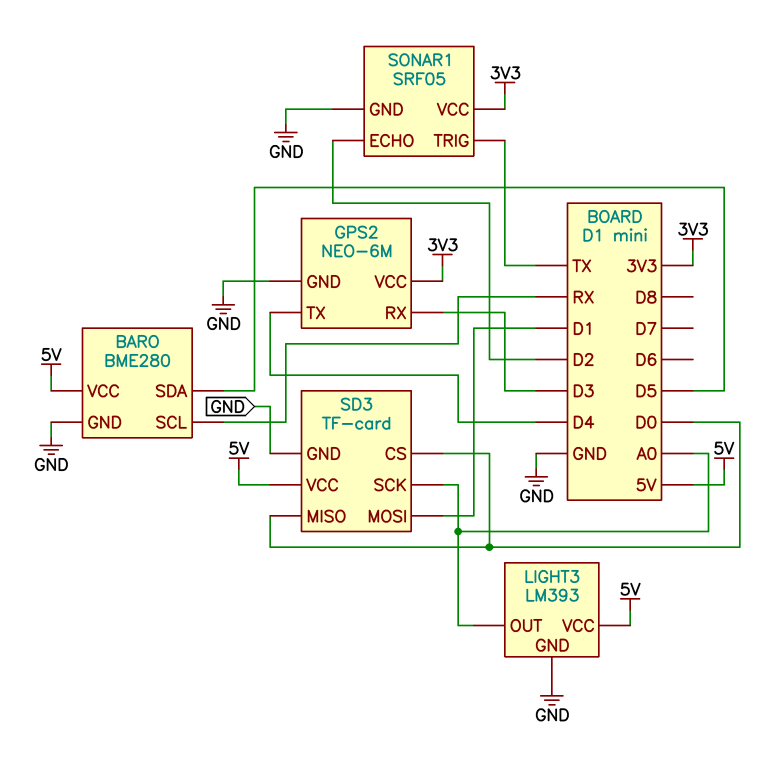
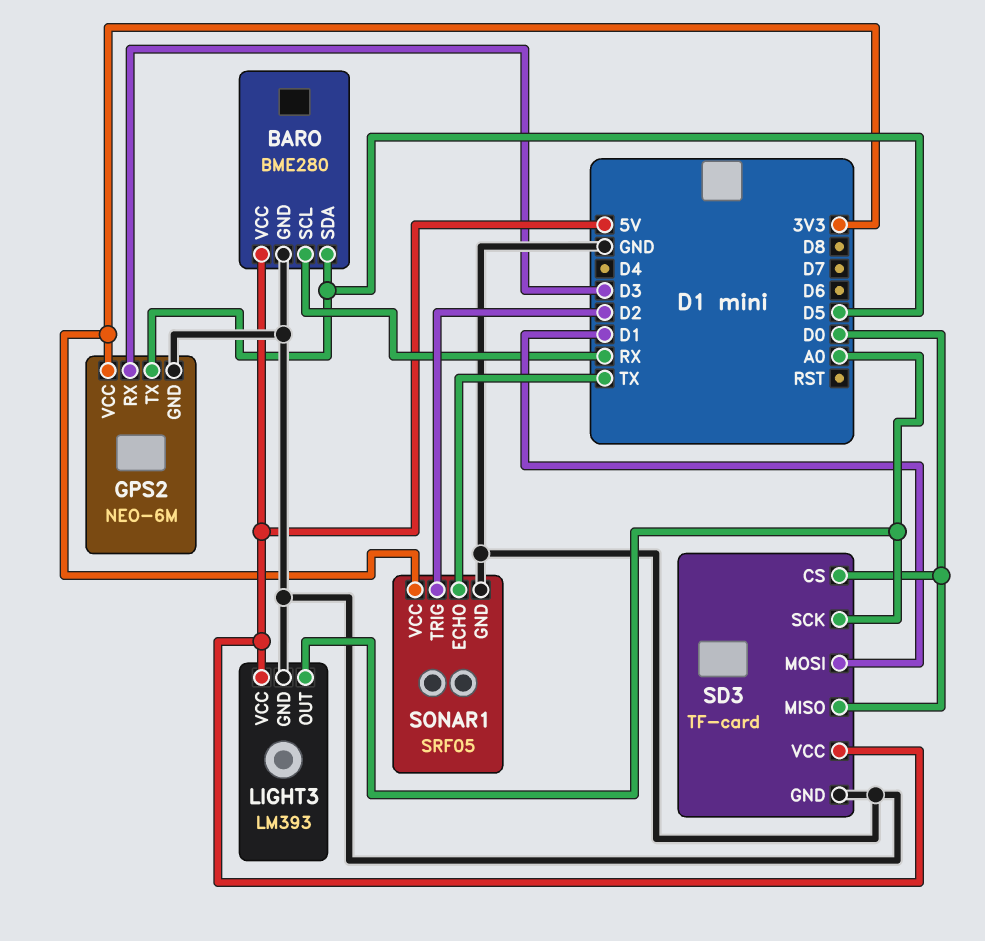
GPS2 pin TX: D4 -> D5
SONAR1 pin ECHO: D2 -> TX
SONAR1 pin TRIG: TX -> D2

